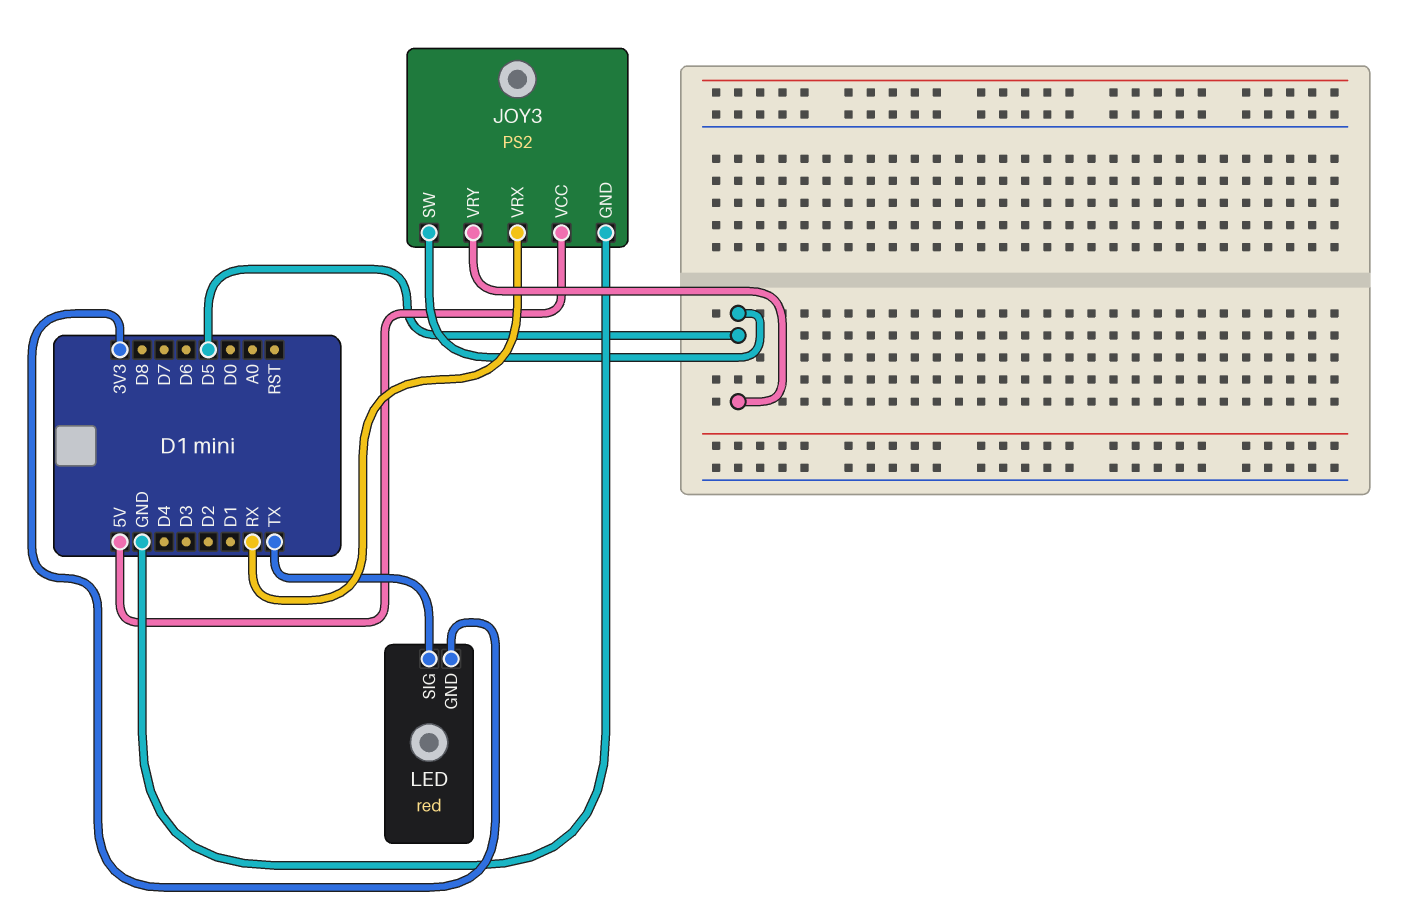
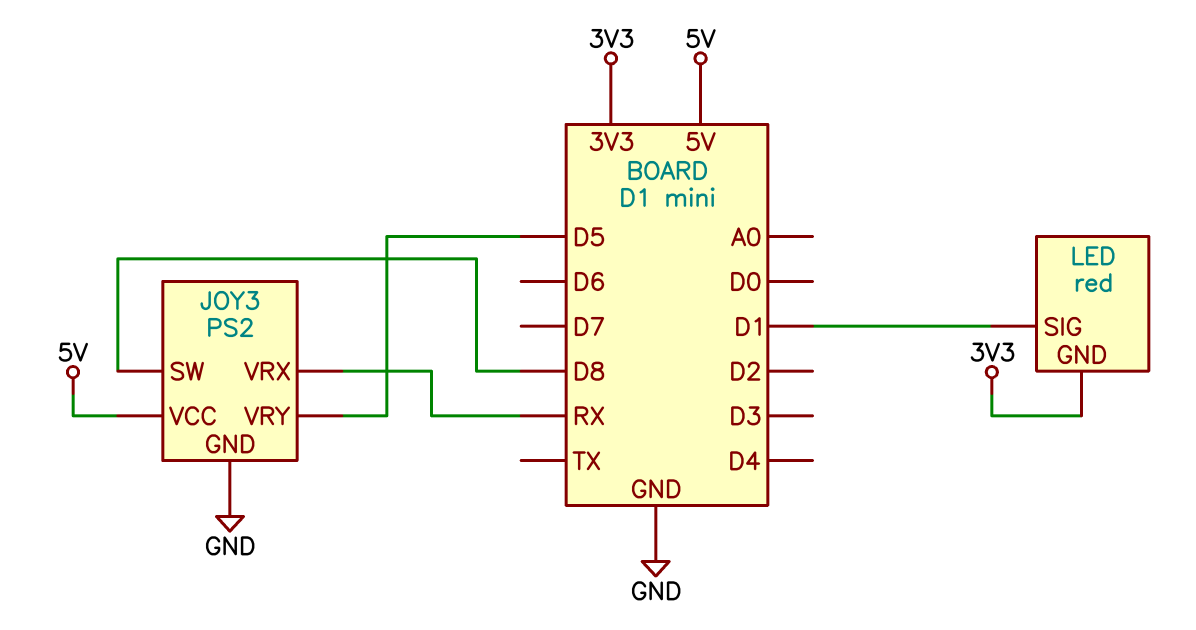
JOY3 pin SW: D5 -> D8
LED pin SIG: TX -> D1

